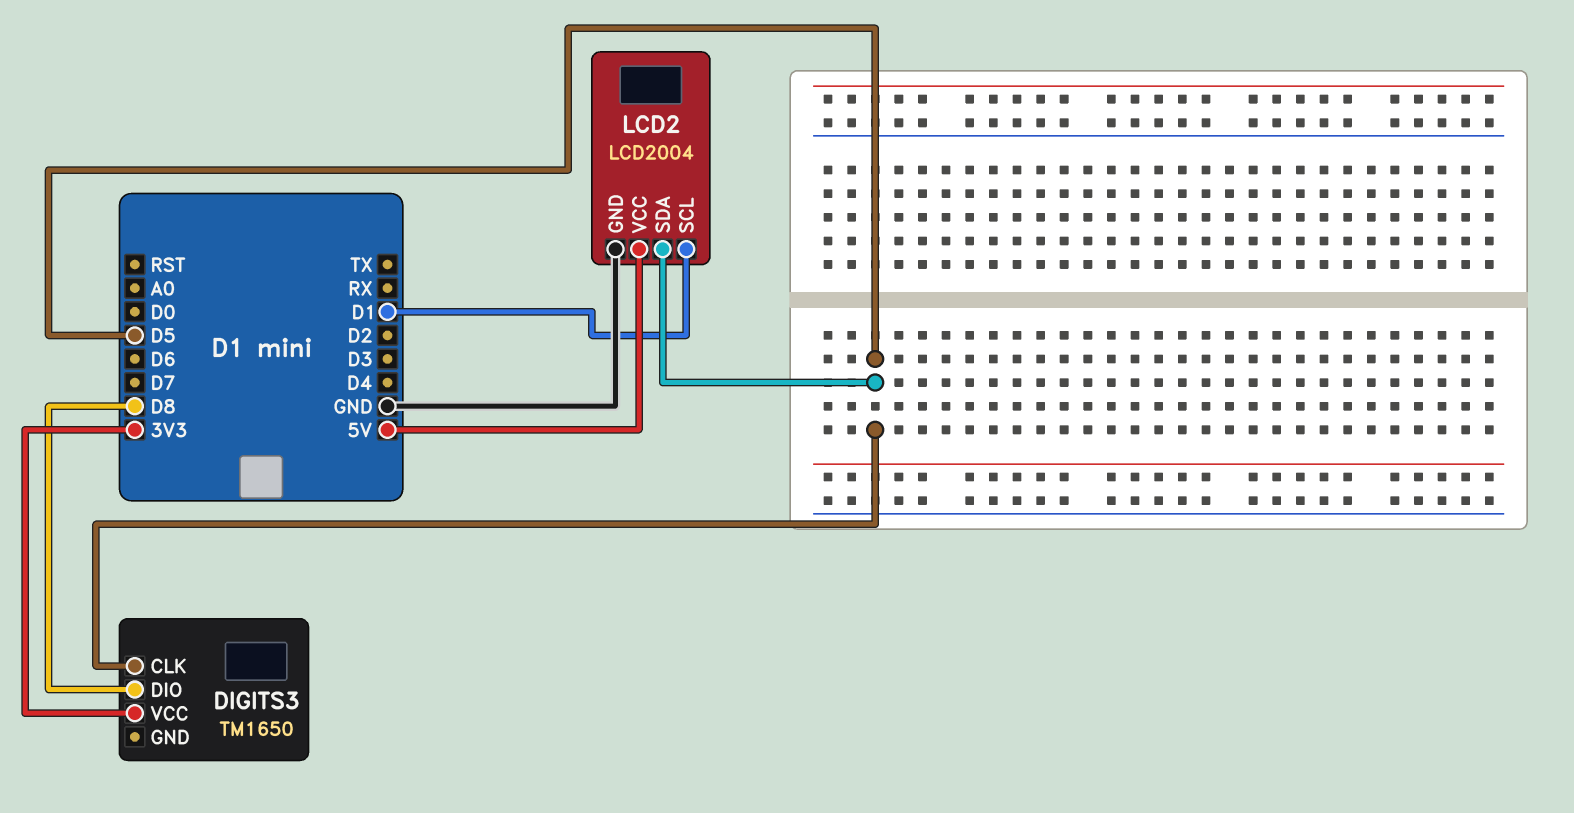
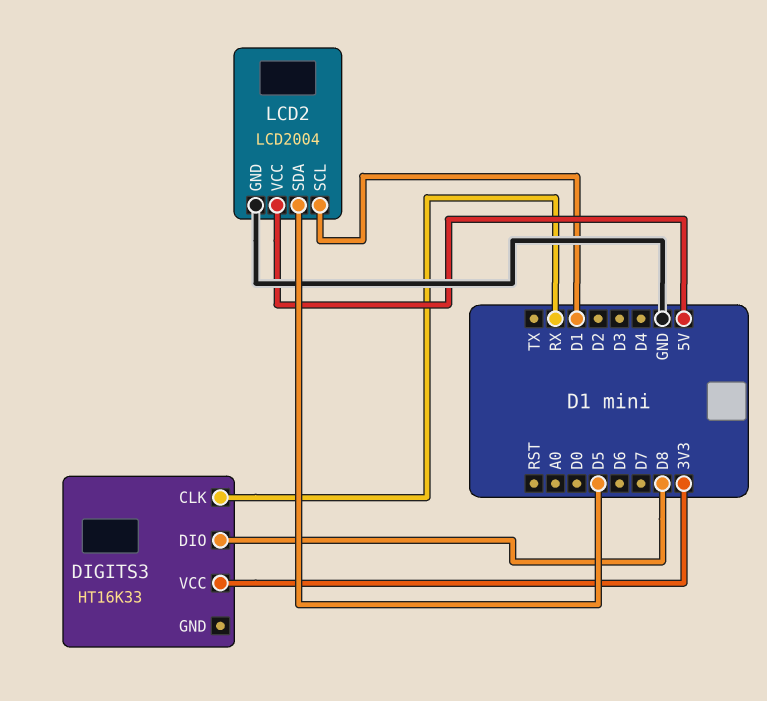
DIGITS3: TM1650 -> HT16K33
DIGITS3 pin CLK: D5 -> RX

